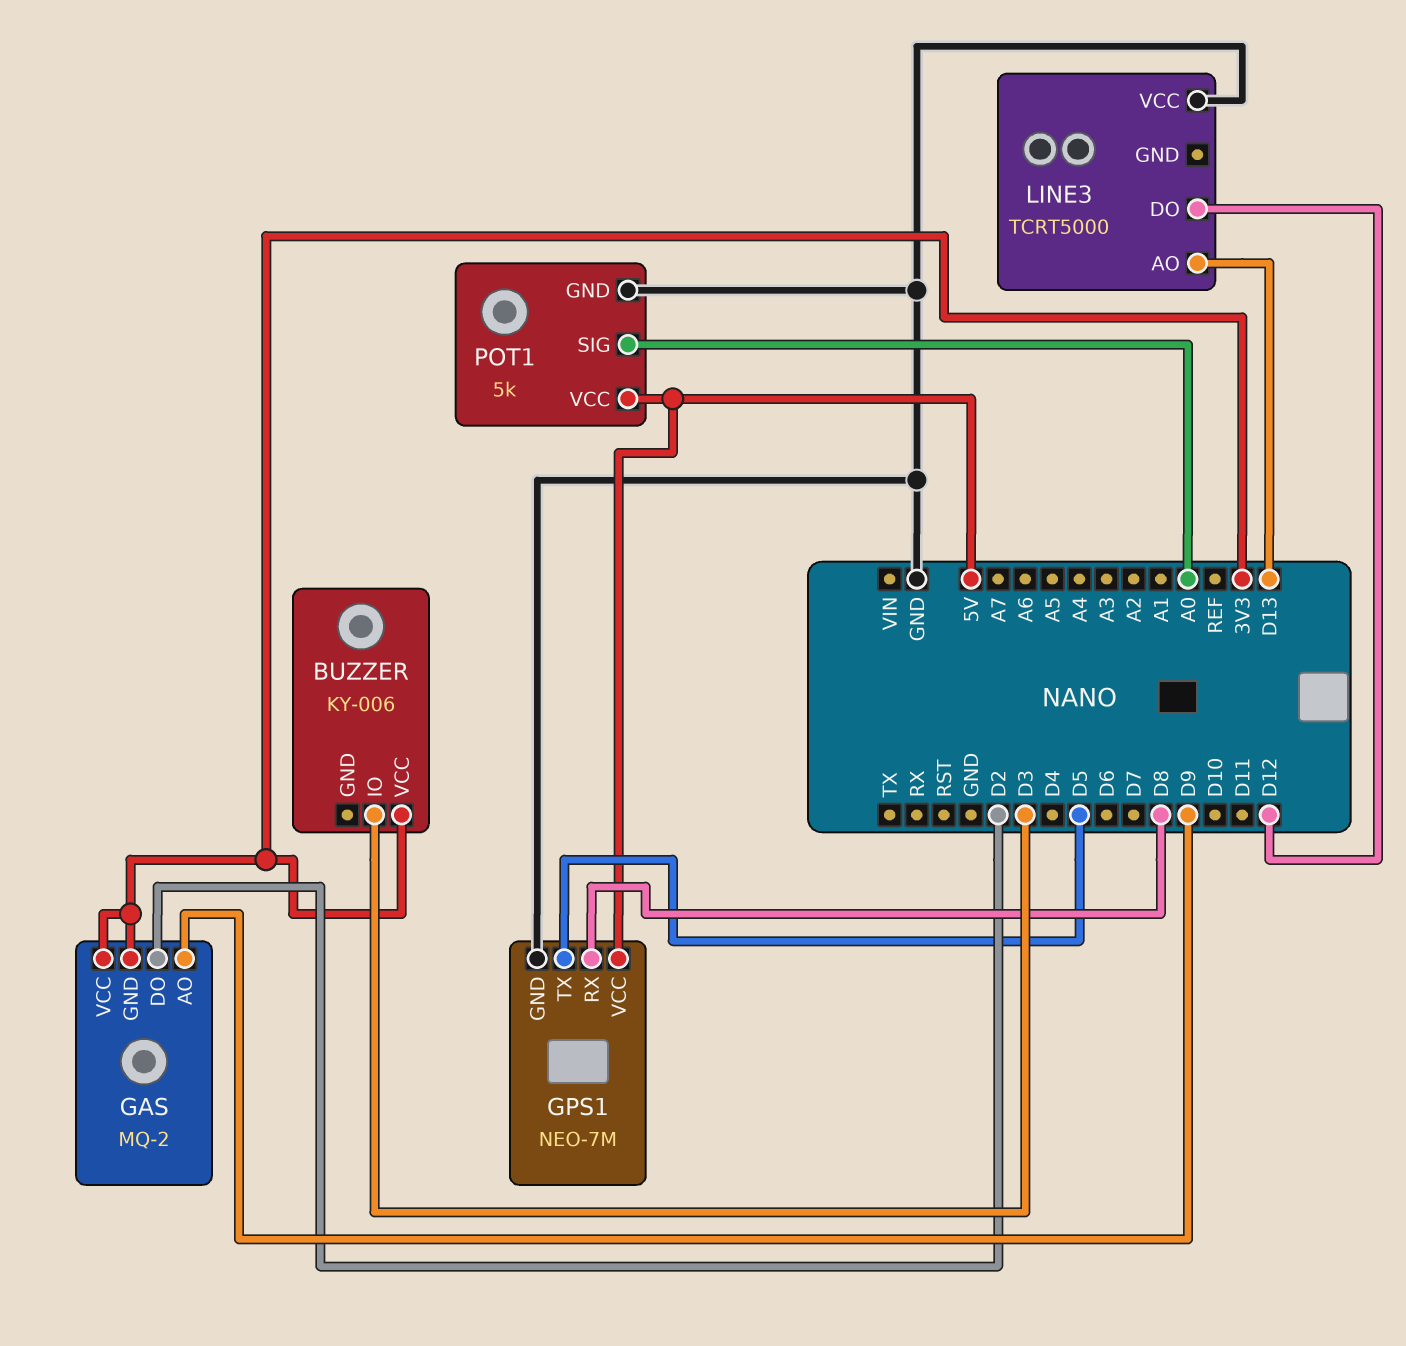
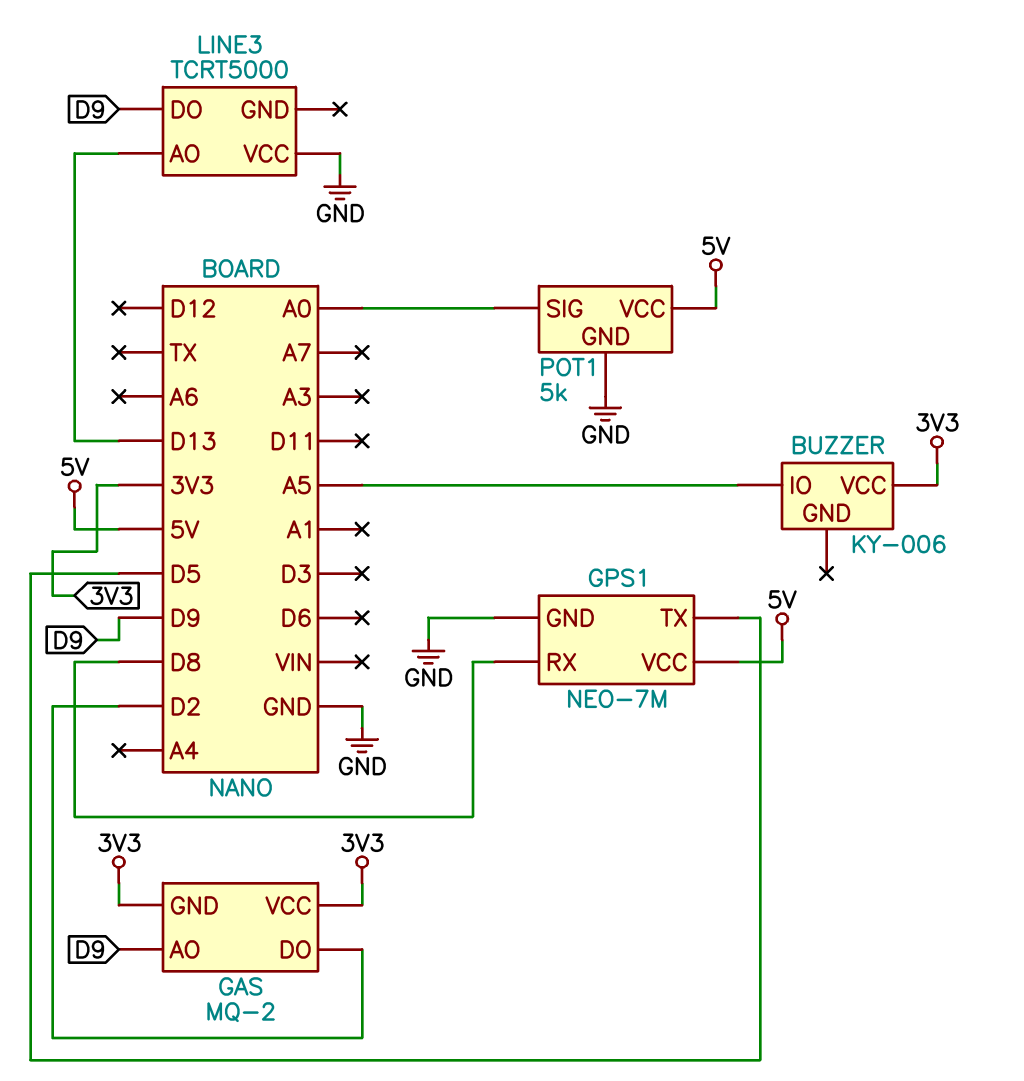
BUZZER pin IO: D3 -> A5
LINE3 pin DO: D12 -> D9

